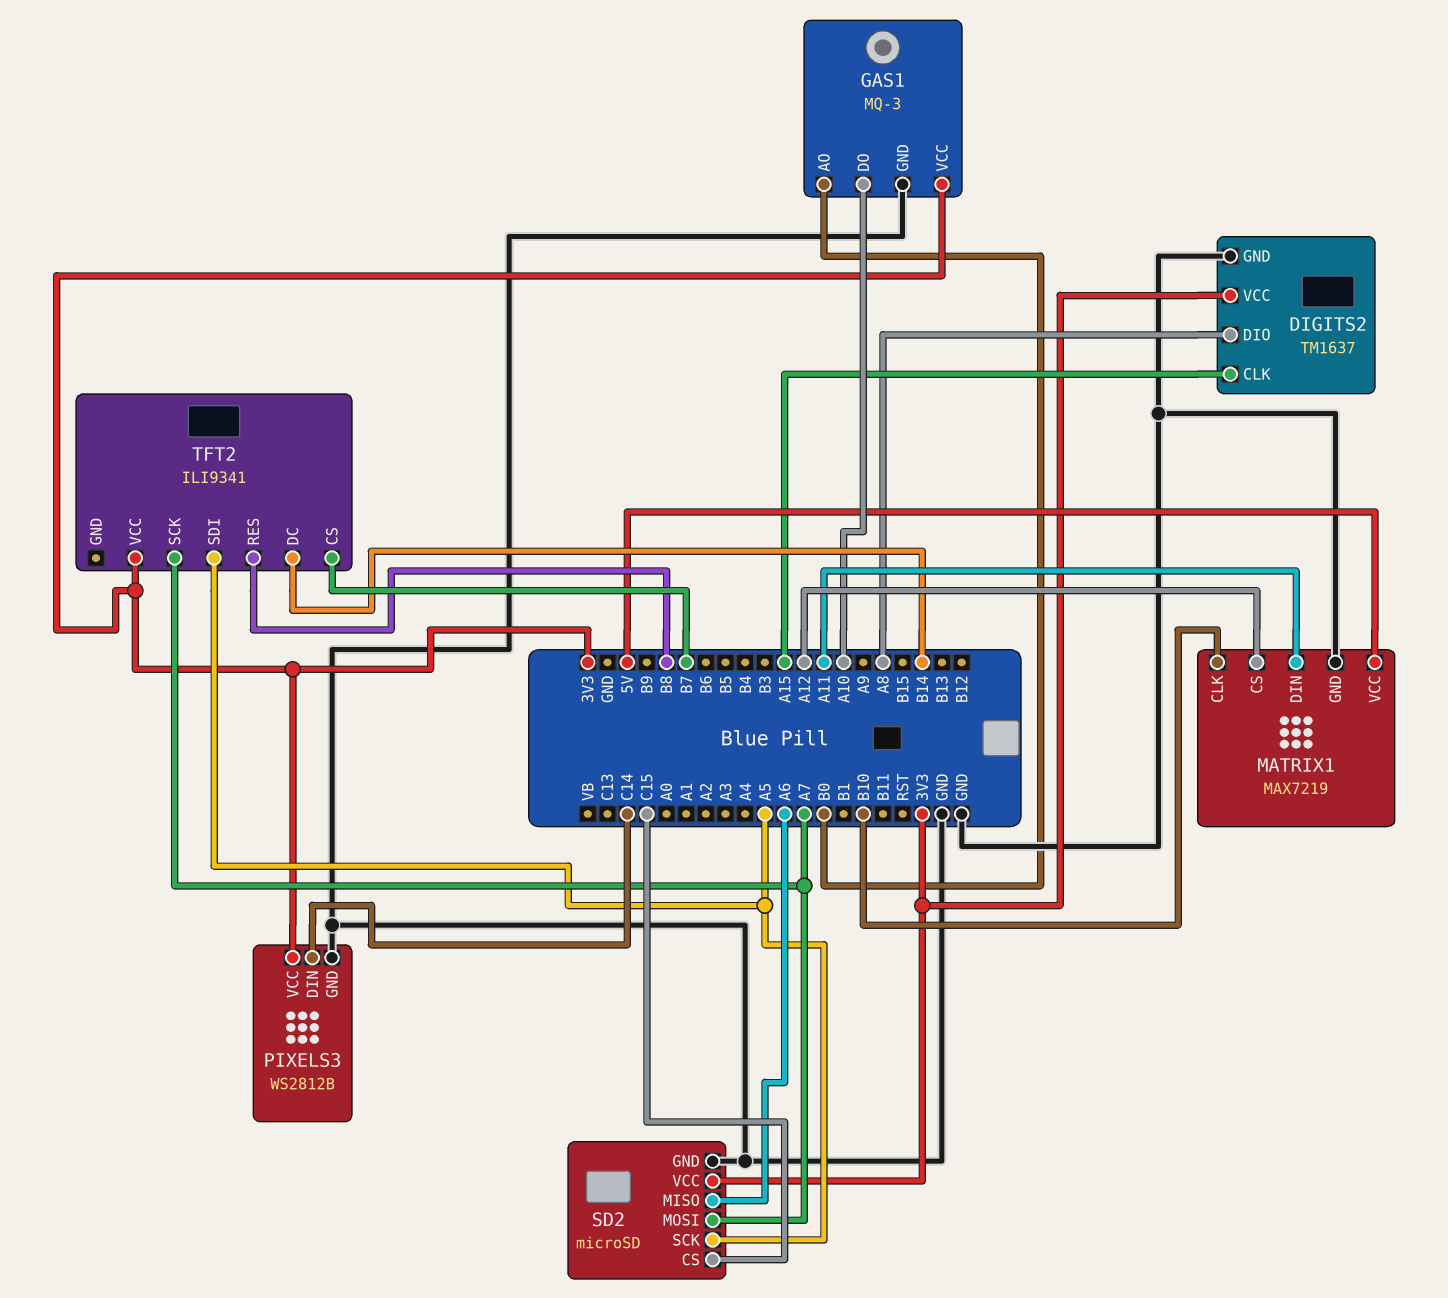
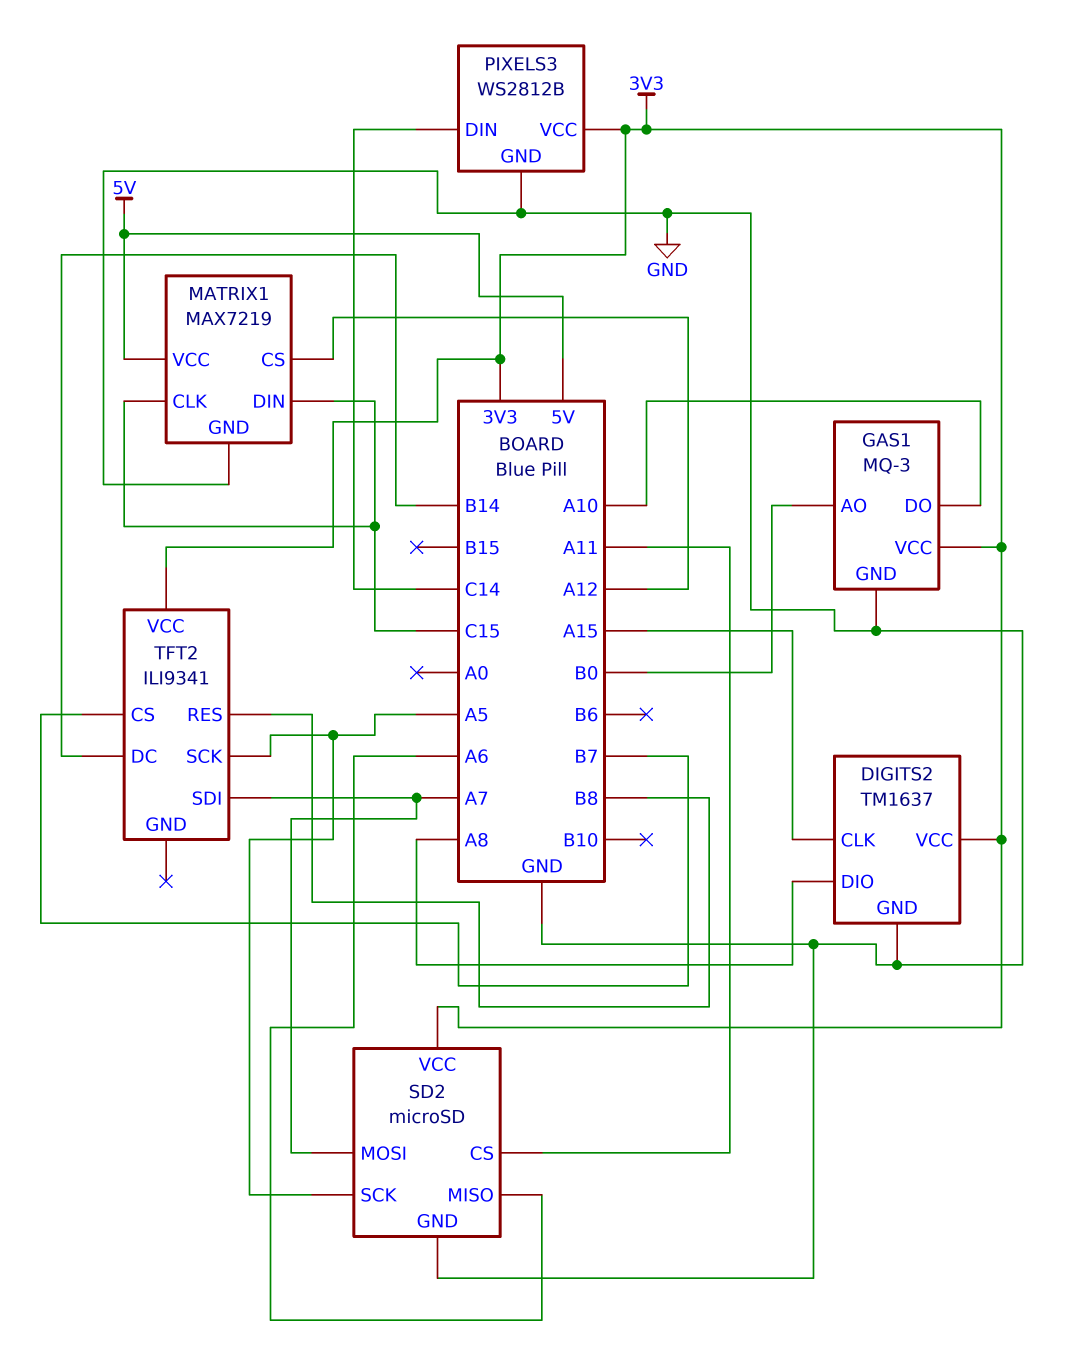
MATRIX1 pin CLK: B10 -> C15
MATRIX1 pin DIN: A11 -> C15
SD2 pin CS: C15 -> A11
TFT2 pin SCK: A7 -> A5
TFT2 pin SDI: A5 -> A7

